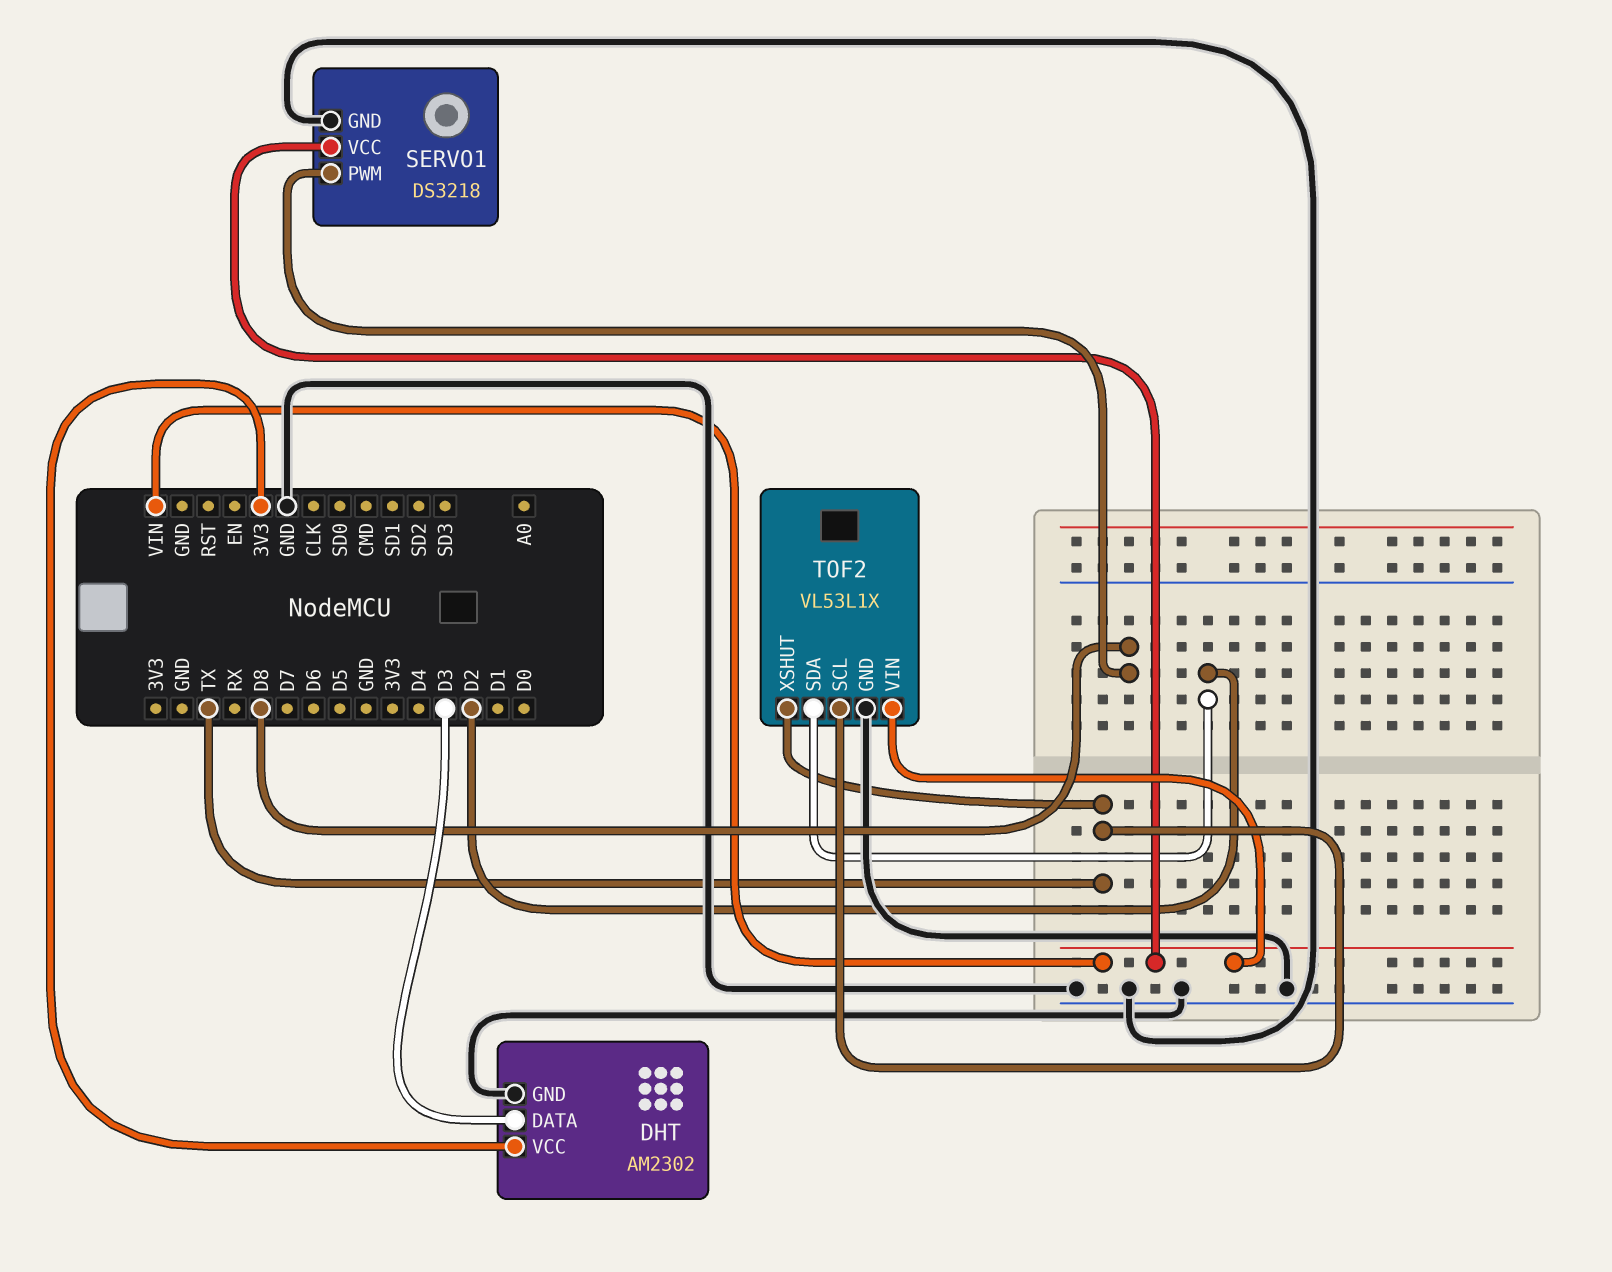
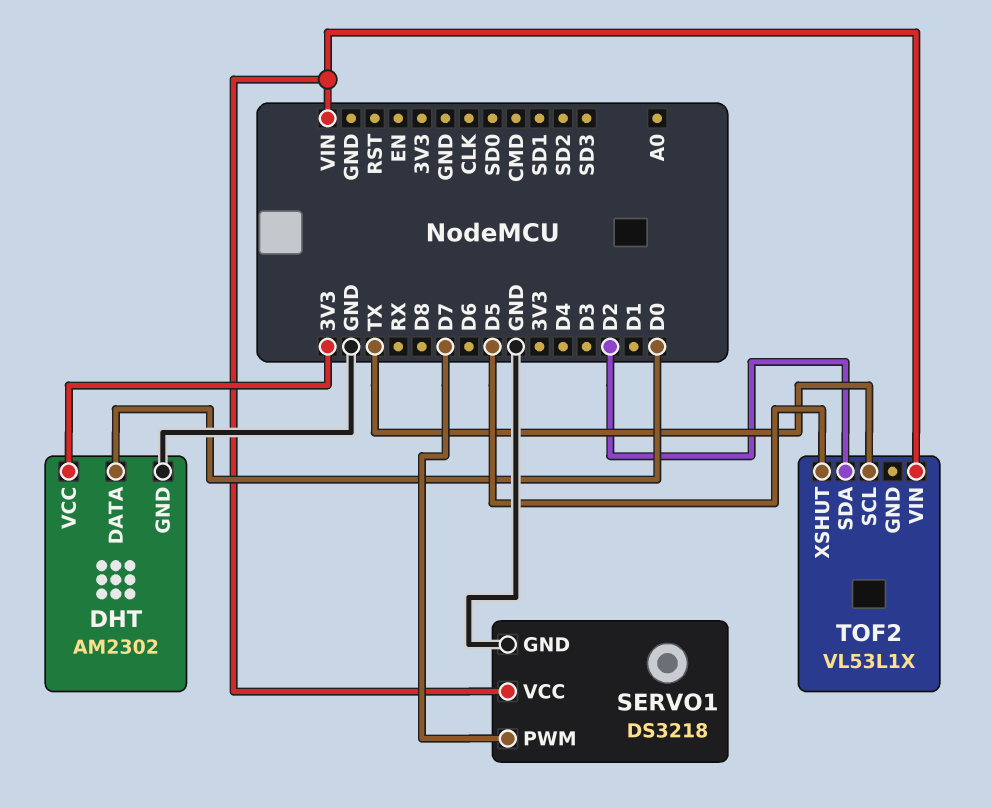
DHT pin DATA: D3 -> D0
SERVO1 pin PWM: D8 -> D7
TOF2 pin GND: GND -> none
TOF2 pin XSHUT: TX -> D5

